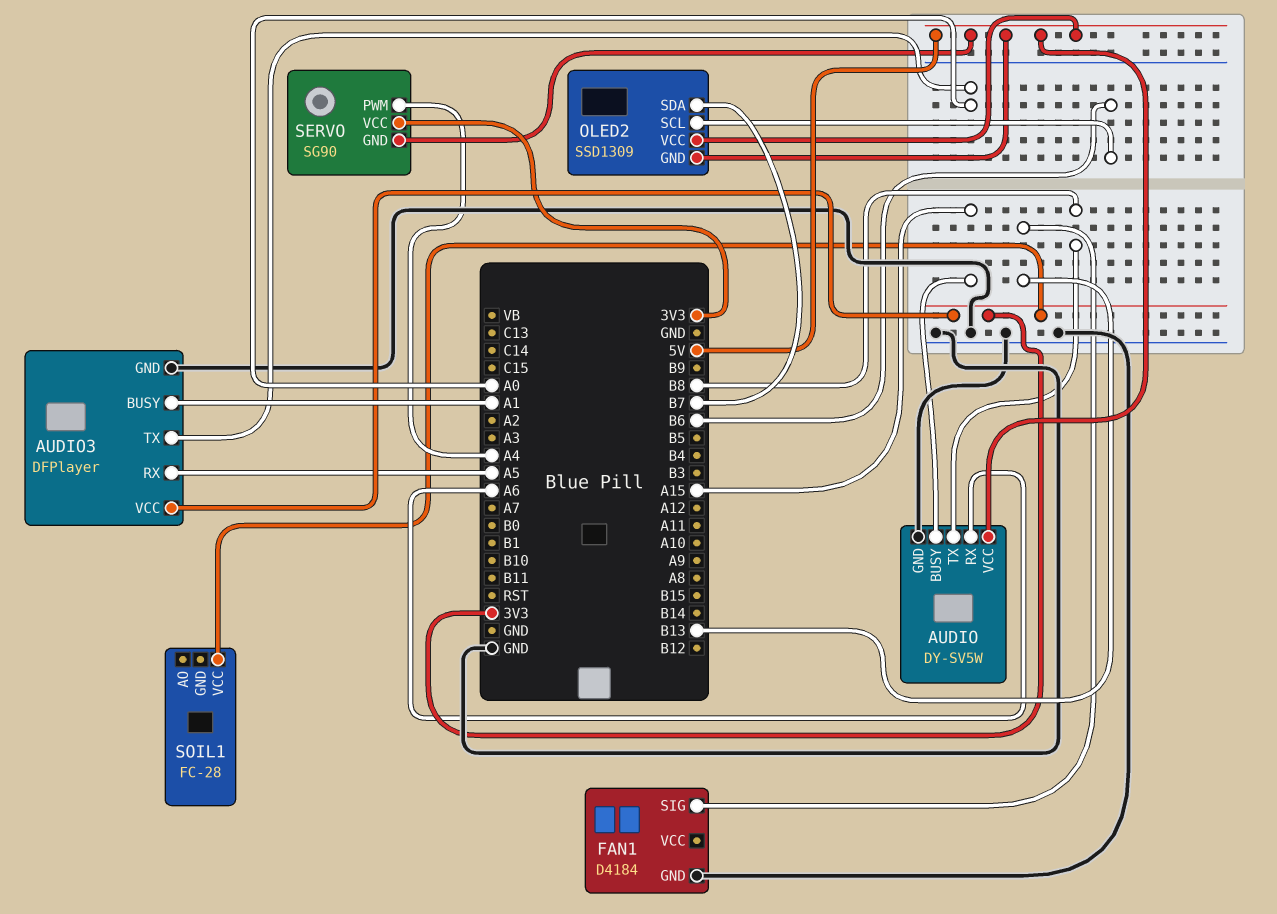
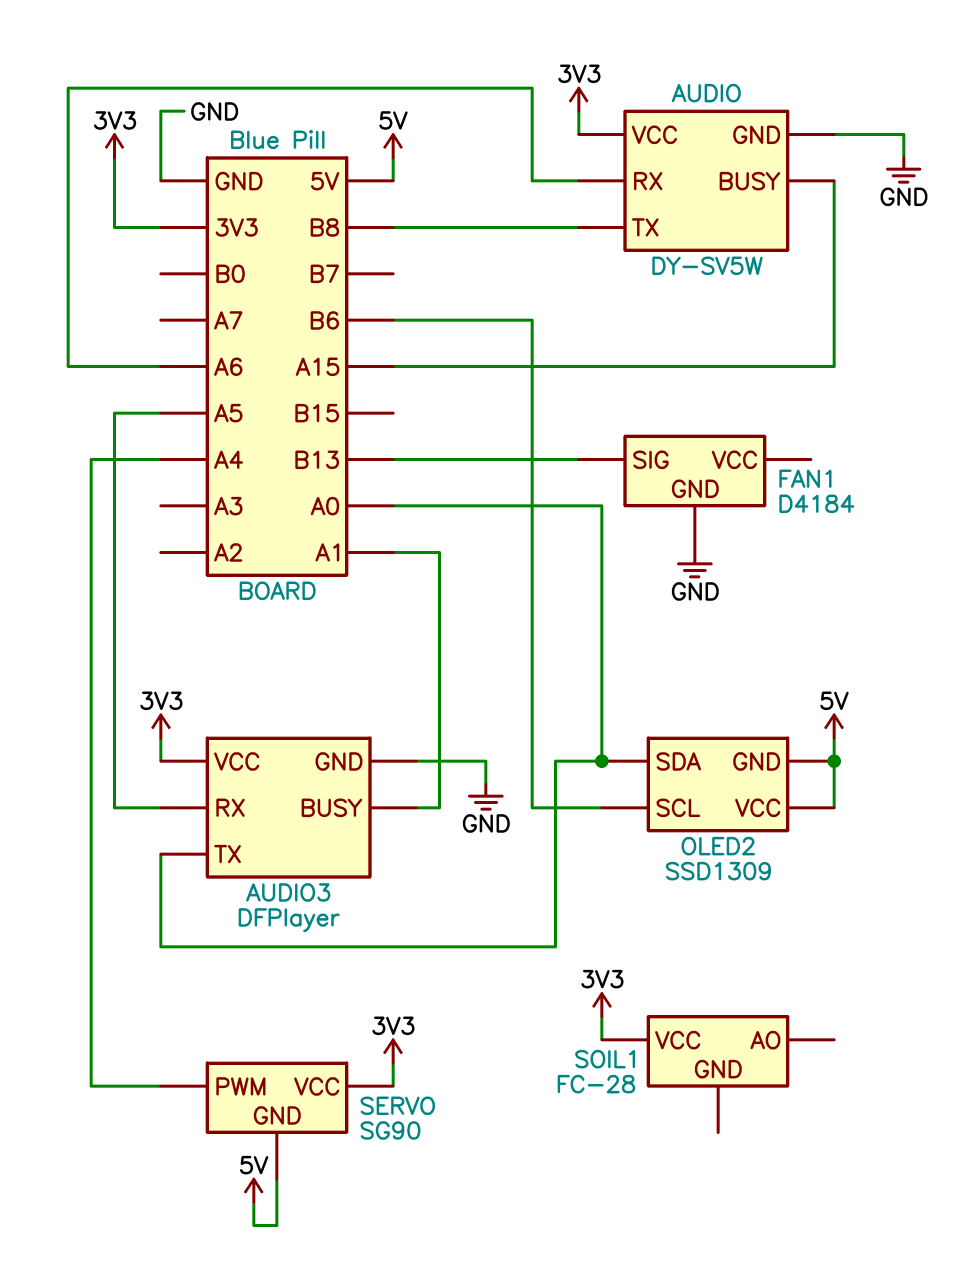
AUDIO pin VCC: 5V -> 3V3
OLED2 pin SDA: B7 -> A0

